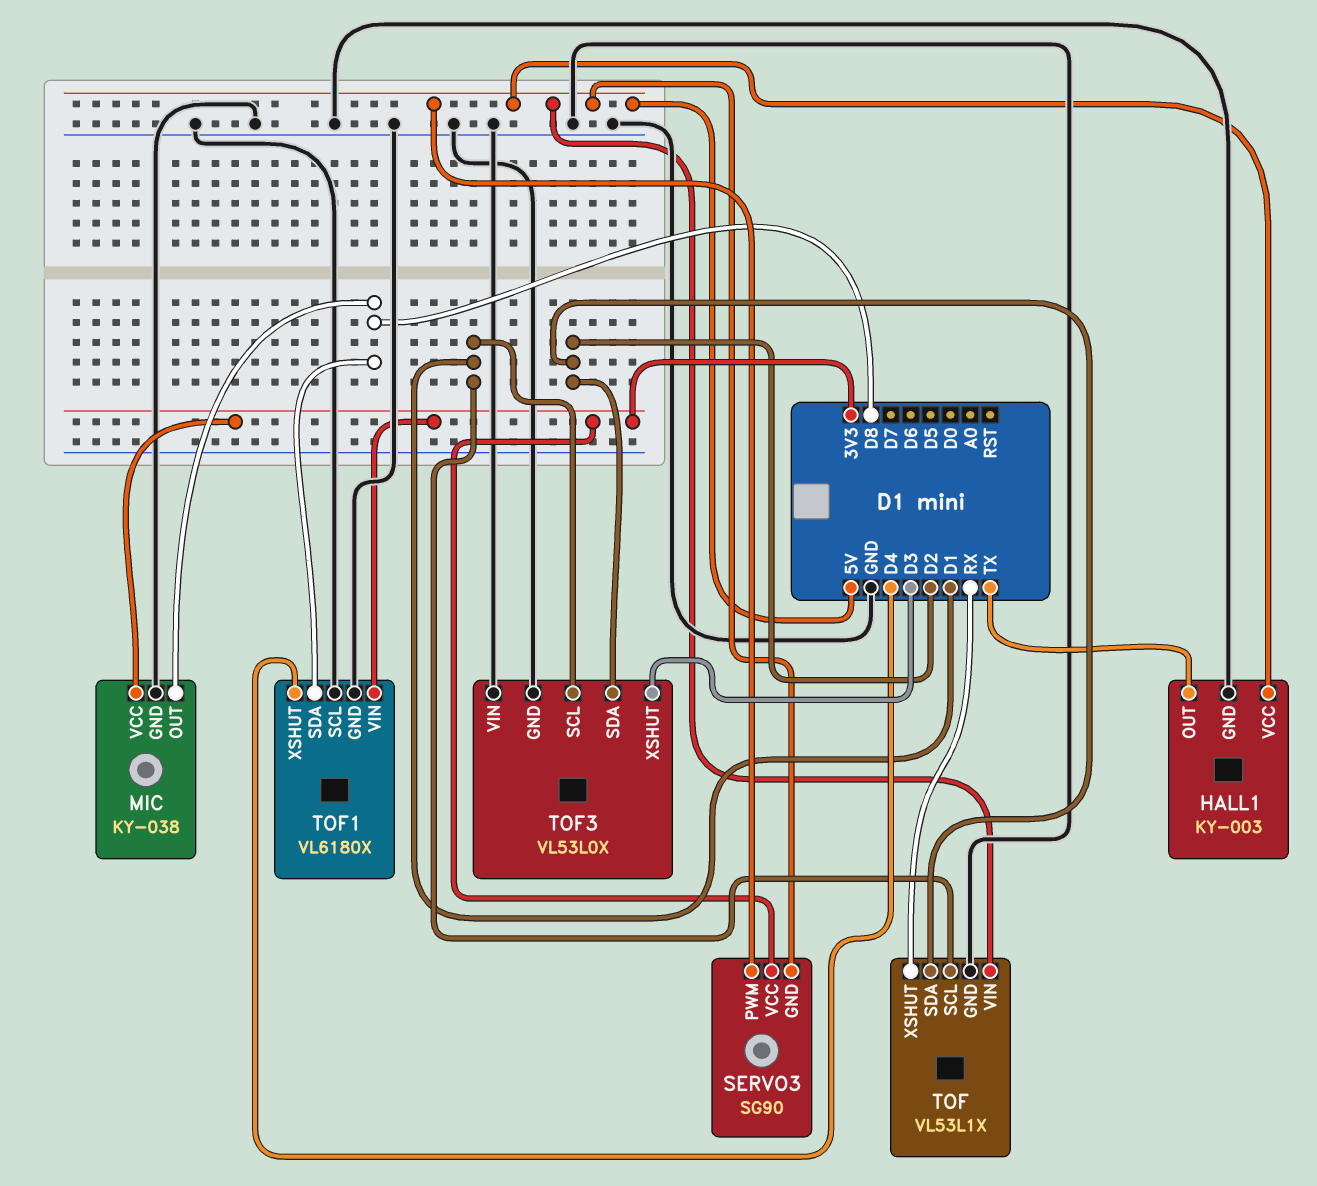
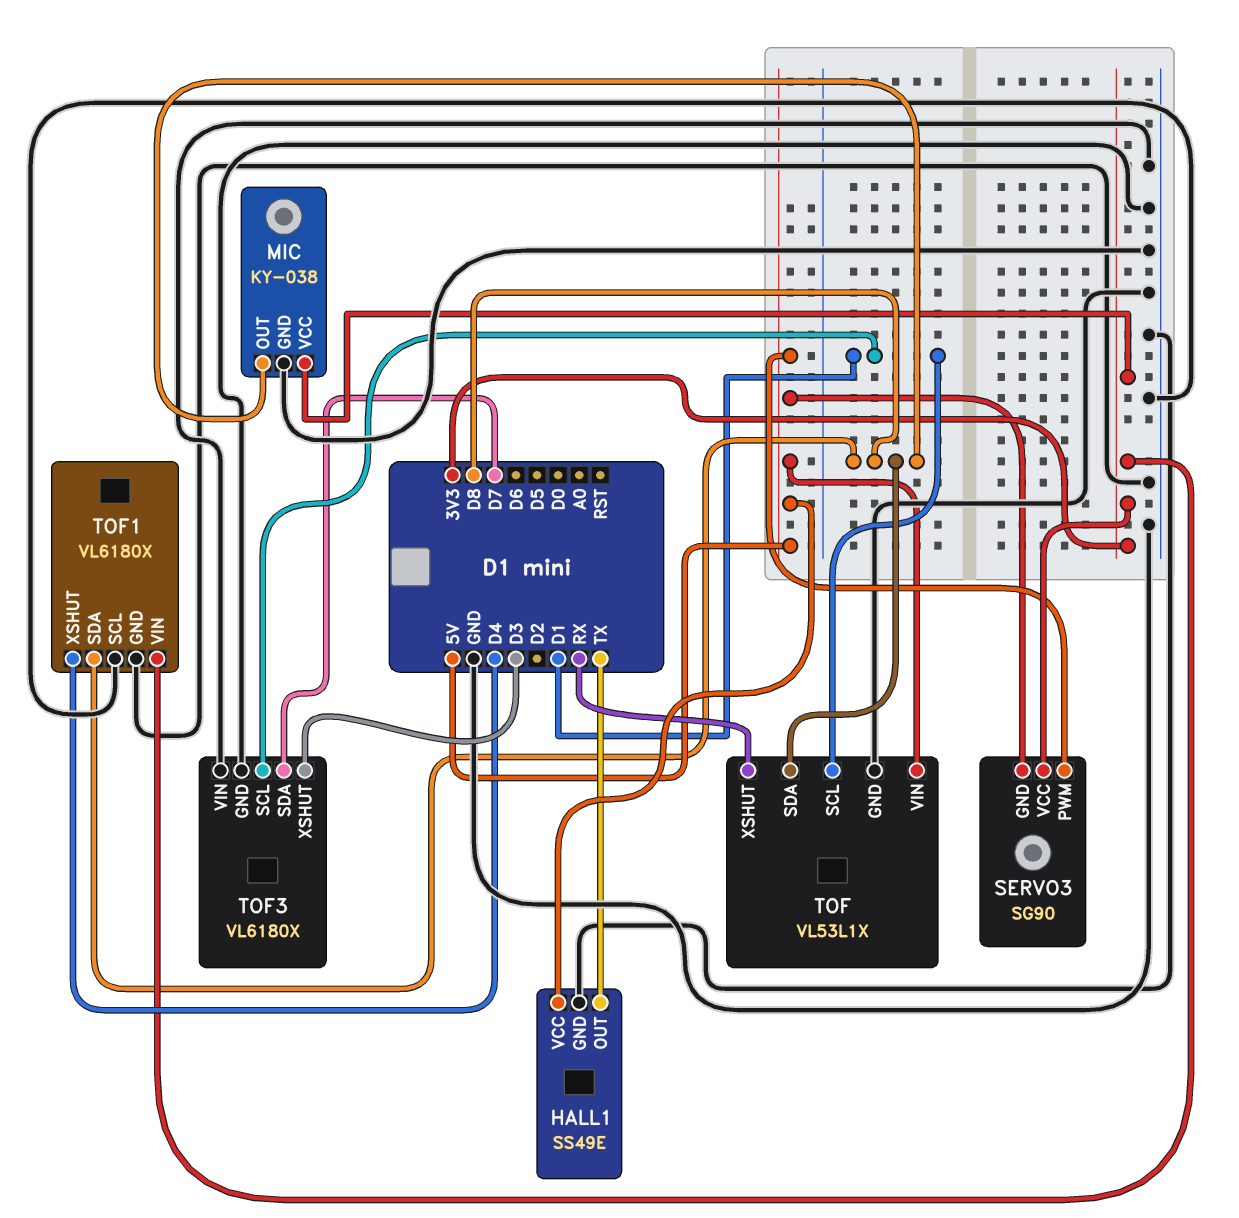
HALL1: KY-003 -> SS49E
TOF pin SDA: D2 -> D8
TOF3: VL53L0X -> VL6180X
TOF3 pin SDA: D2 -> D7

